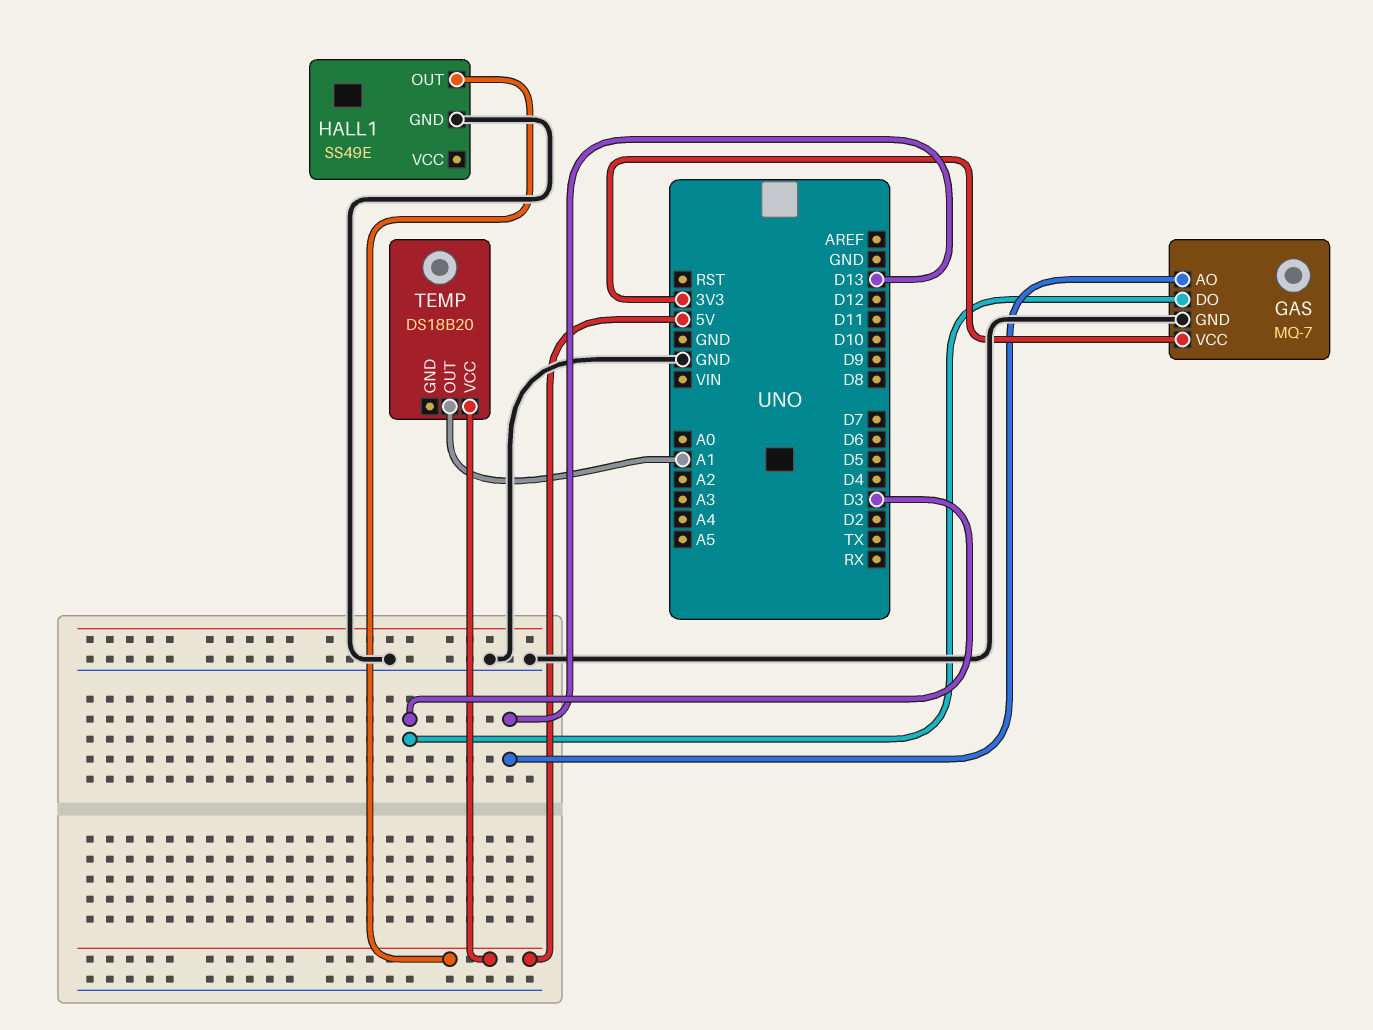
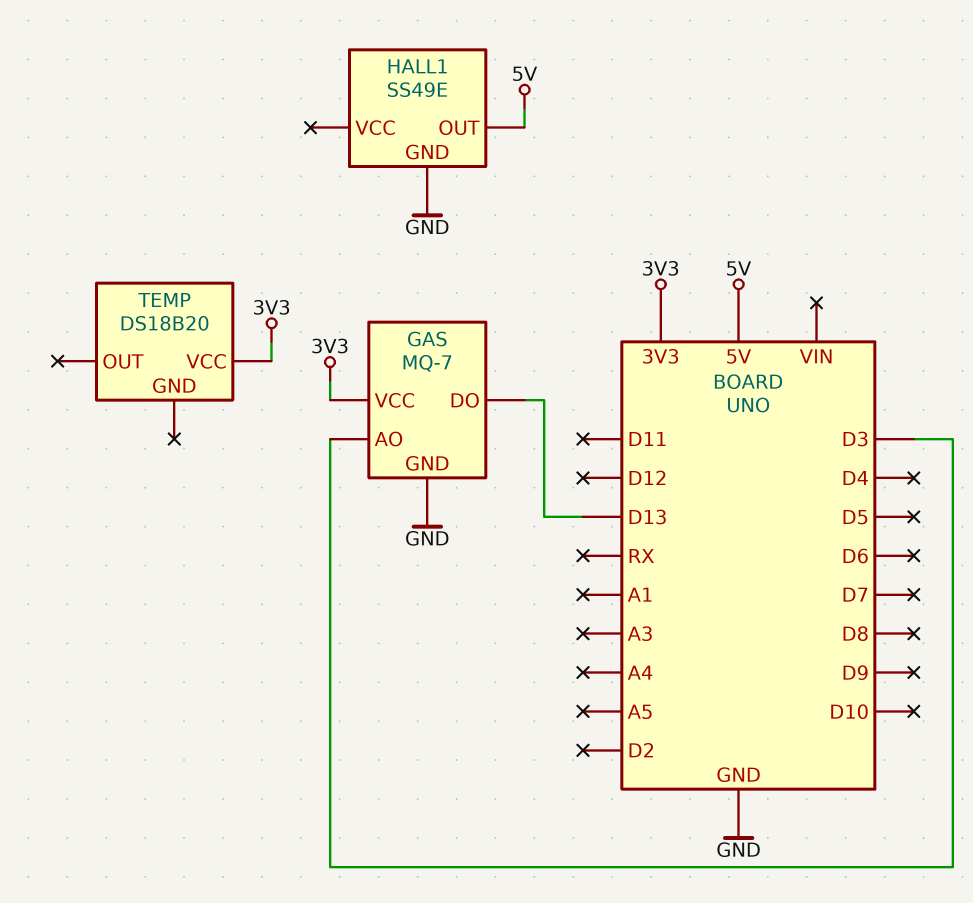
GAS pin AO: D13 -> D3
GAS pin DO: D3 -> D13
TEMP pin OUT: A1 -> none
TEMP pin VCC: 5V -> 3V3

